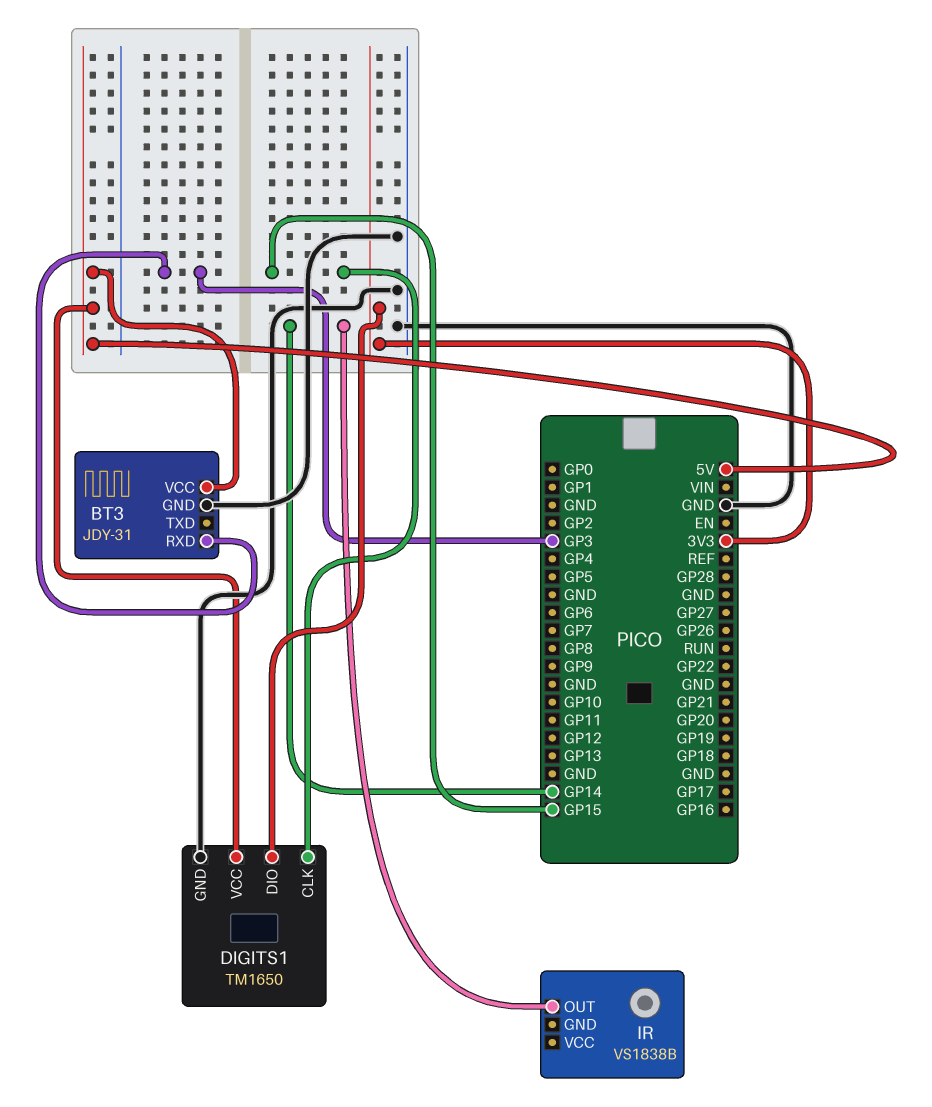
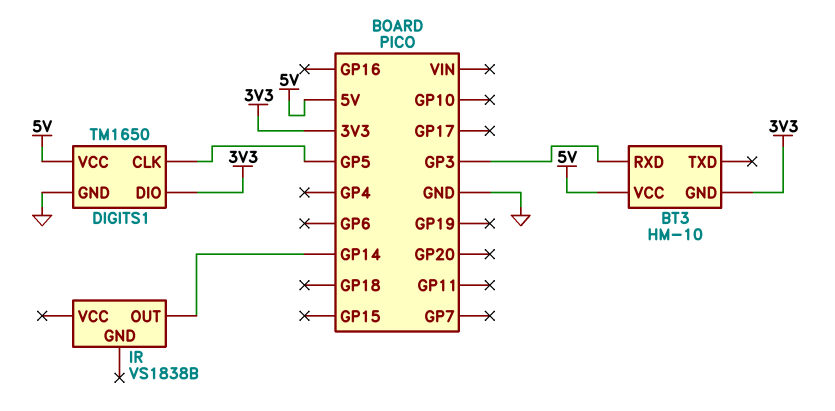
BT3: JDY-31 -> HM-10
BT3 pin GND: GND -> 3V3
DIGITS1 pin CLK: GP15 -> GP5

